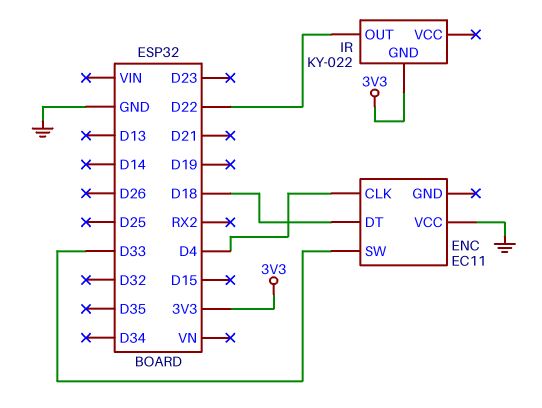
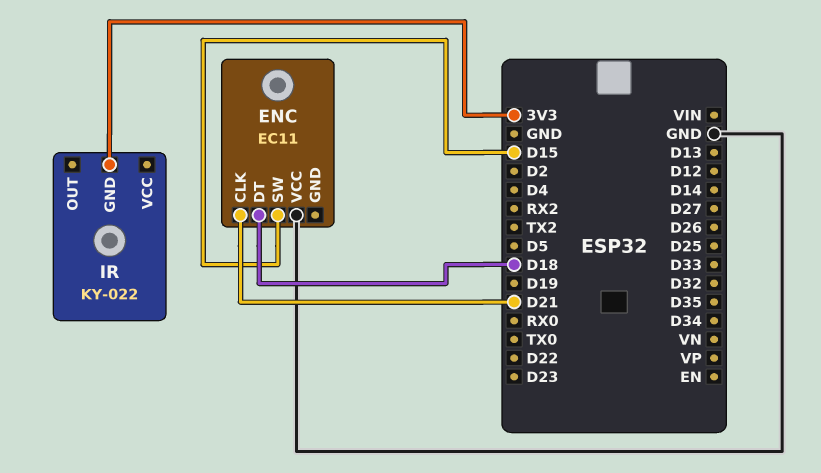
ENC pin CLK: D4 -> D21
ENC pin SW: D33 -> D15
IR pin OUT: D22 -> none

